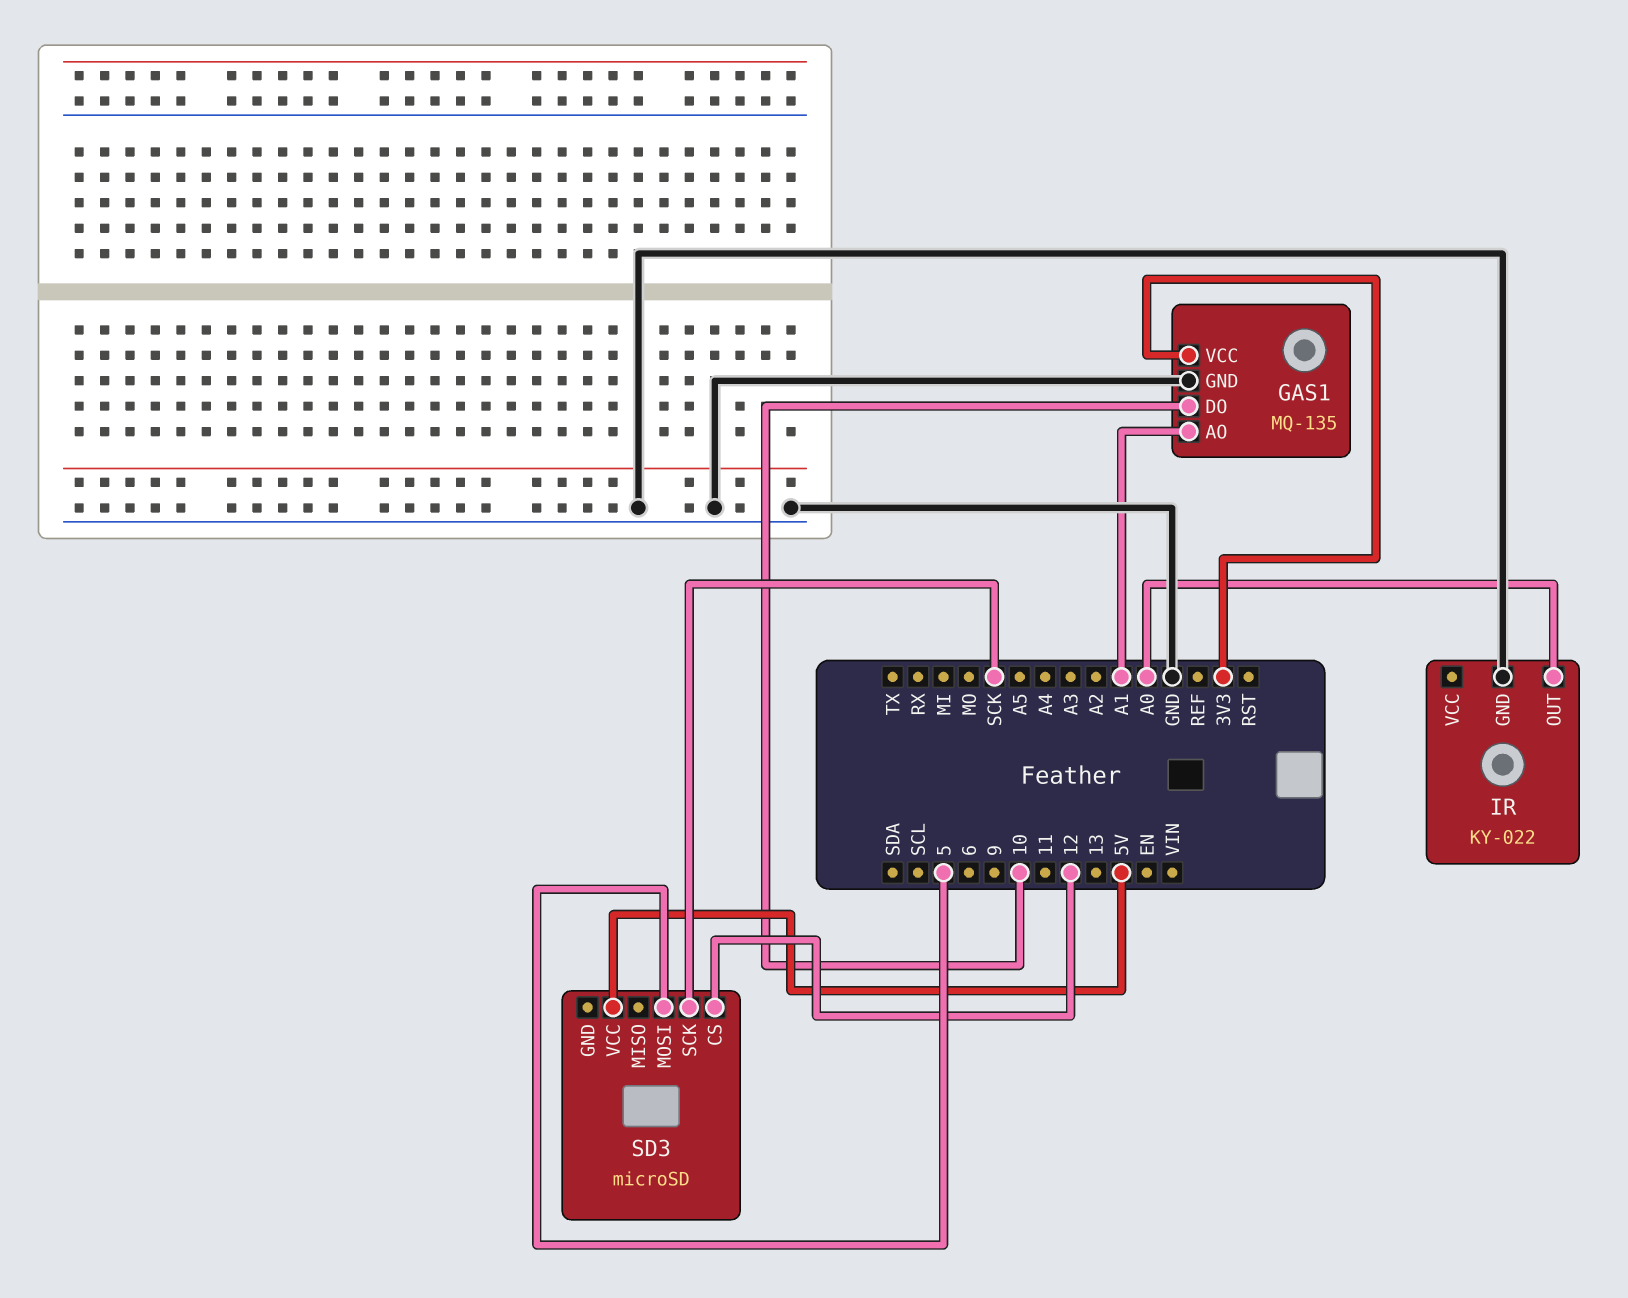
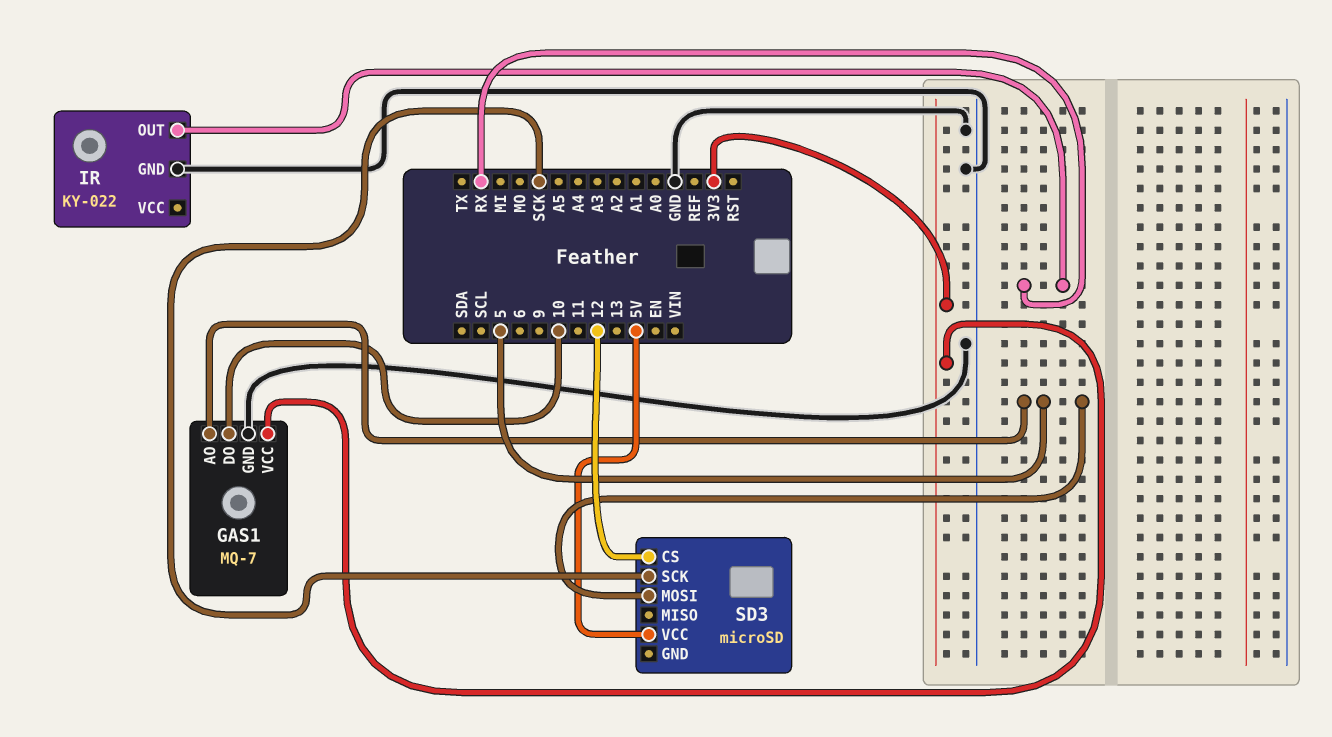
GAS1: MQ-135 -> MQ-7
GAS1 pin AO: A1 -> 5
IR pin OUT: A0 -> RX

